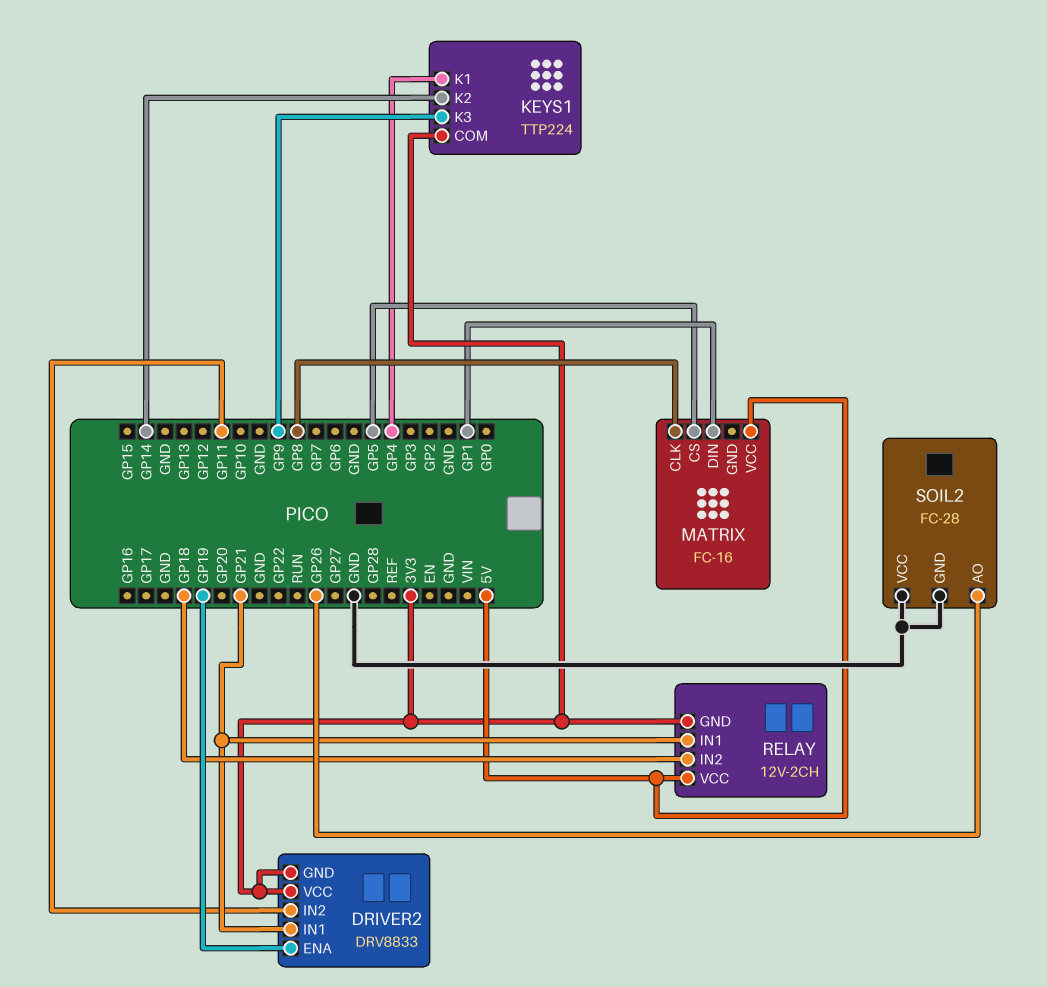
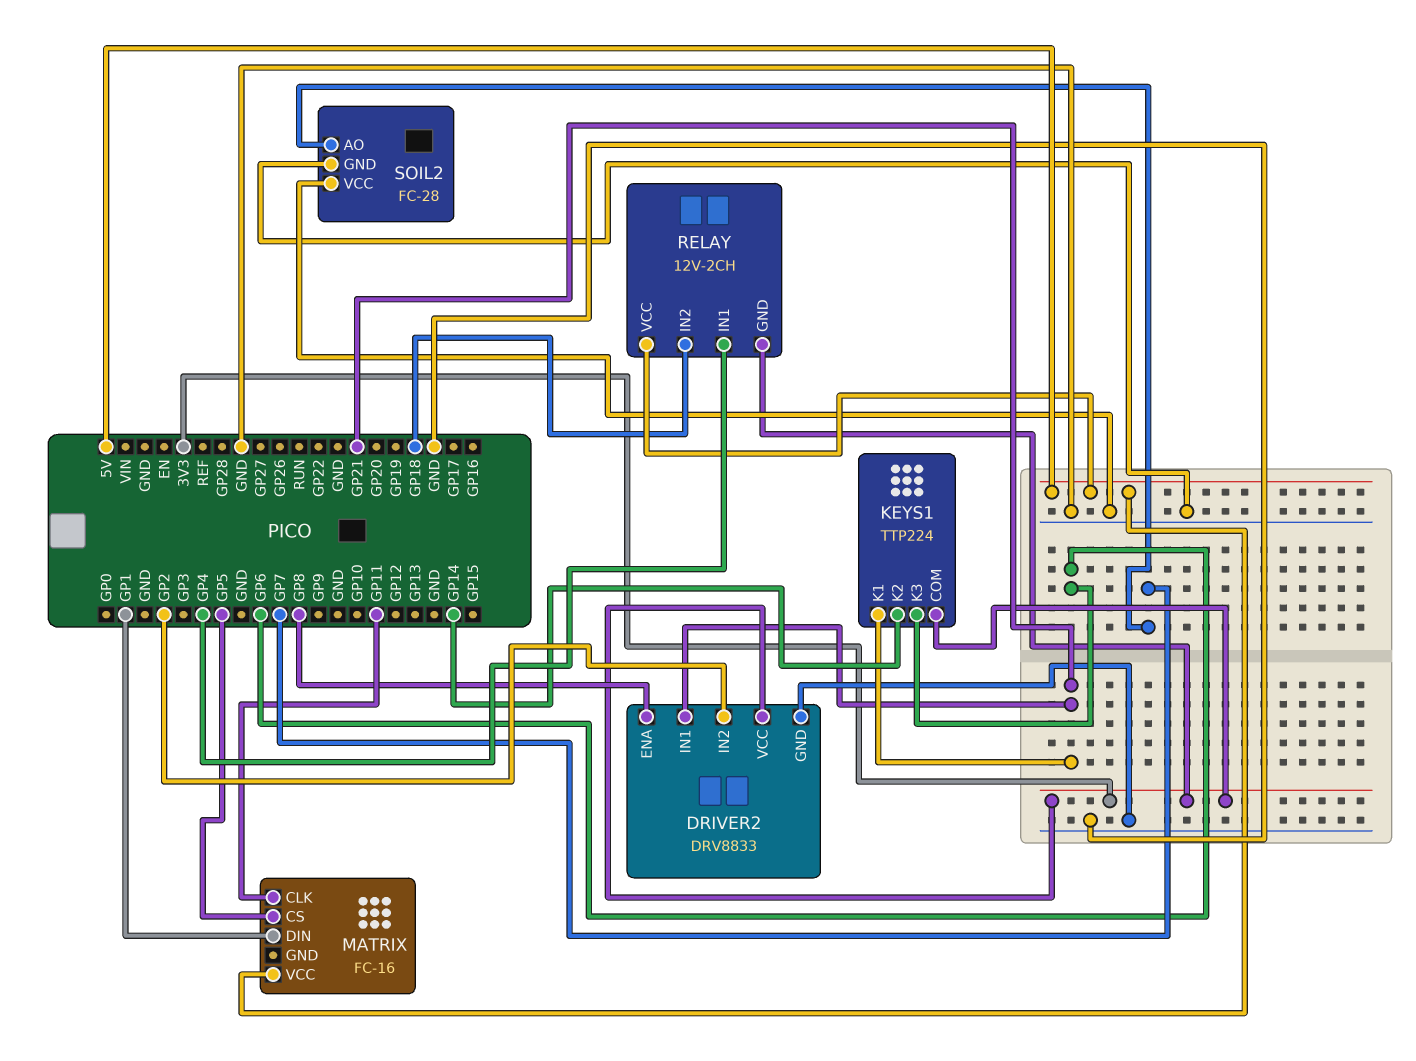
DRIVER2 pin ENA: GP19 -> GP8
DRIVER2 pin GND: 3V3 -> GND
DRIVER2 pin IN2: GP11 -> GP2
KEYS1 pin K1: GP4 -> GP21
KEYS1 pin K3: GP9 -> GP6
MATRIX pin CLK: GP8 -> GP11
RELAY pin IN1: GP21 -> GP4
SOIL2 pin AO: GP26 -> GP7

